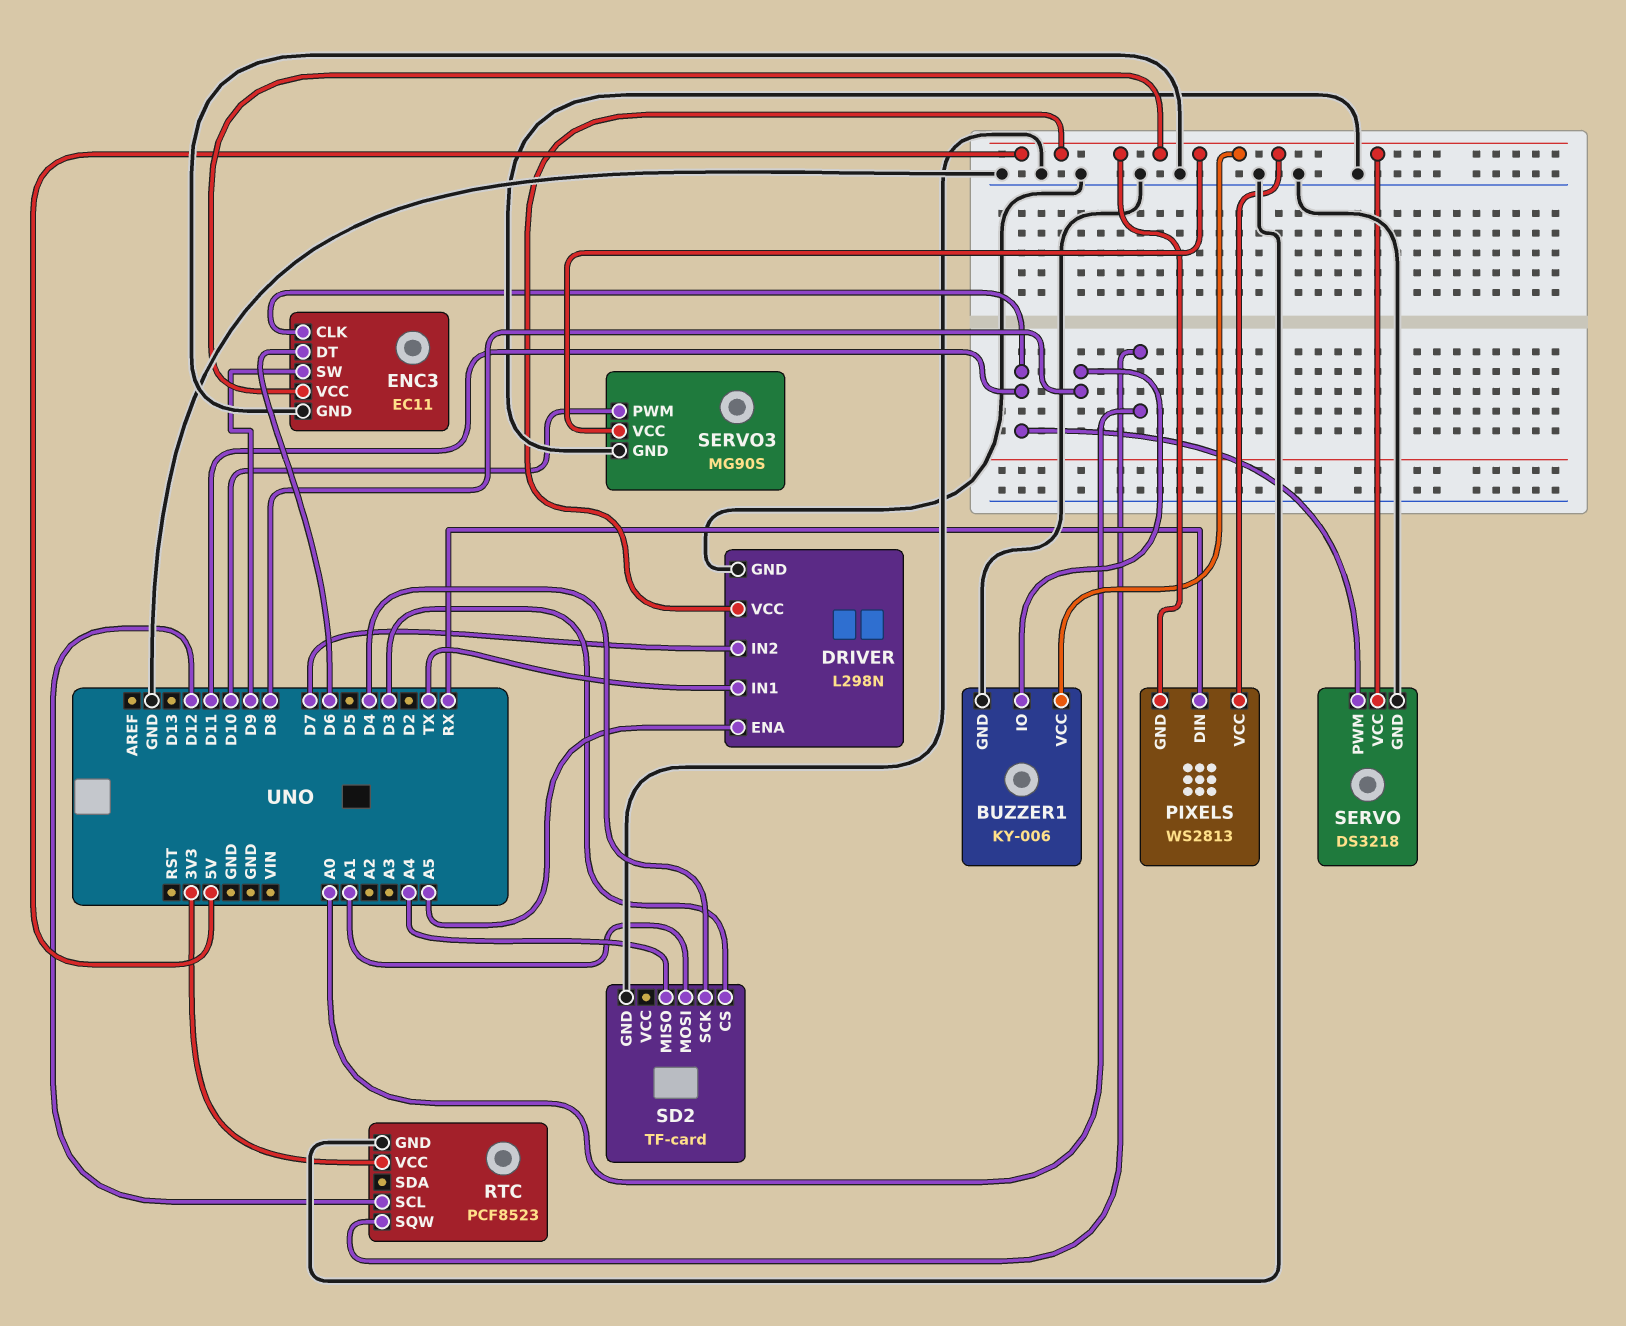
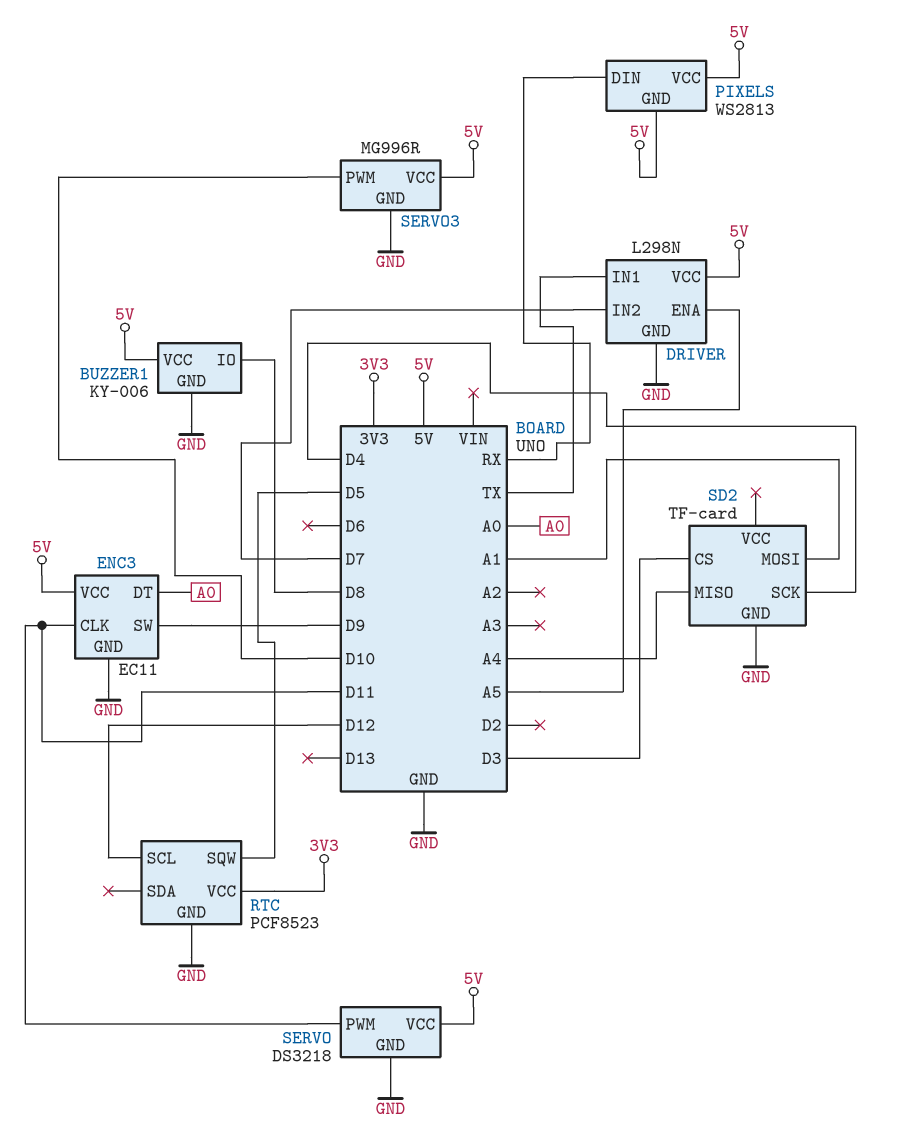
ENC3 pin DT: D6 -> A0
RTC pin SQW: A0 -> D5
SERVO3: MG90S -> MG996R

